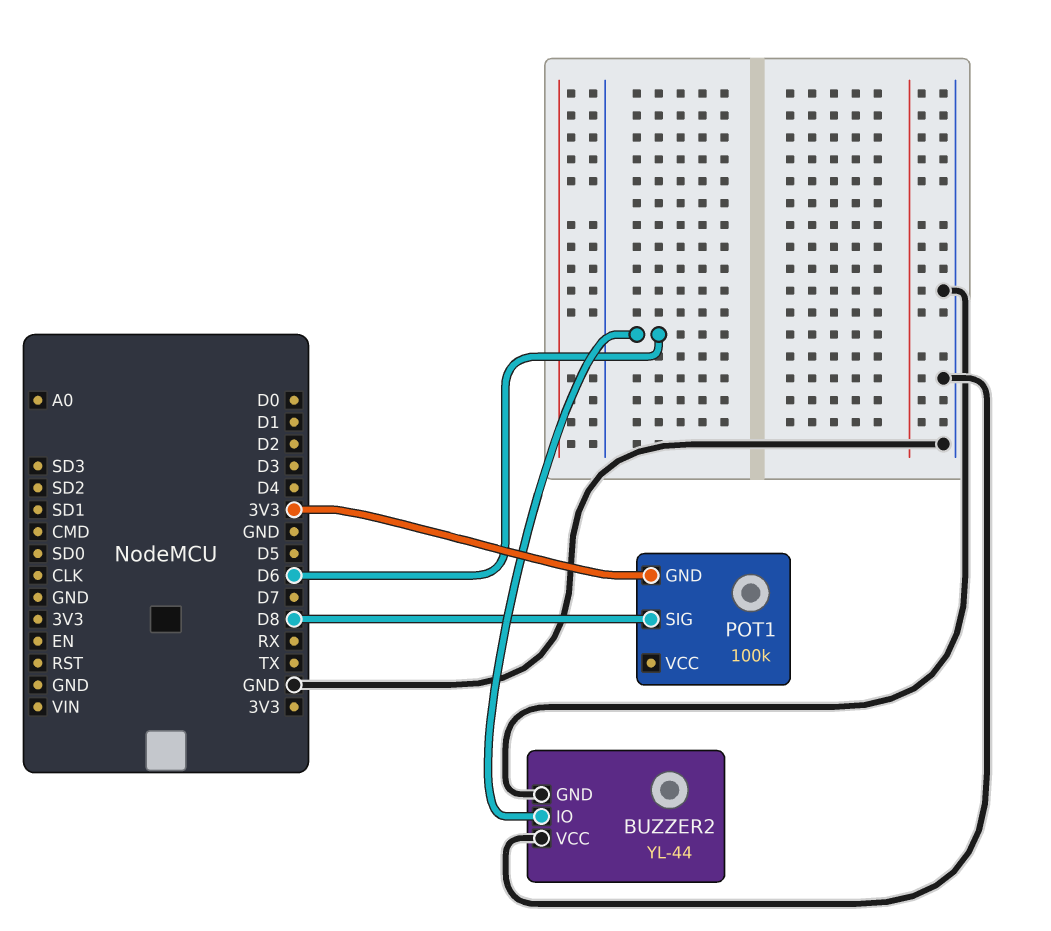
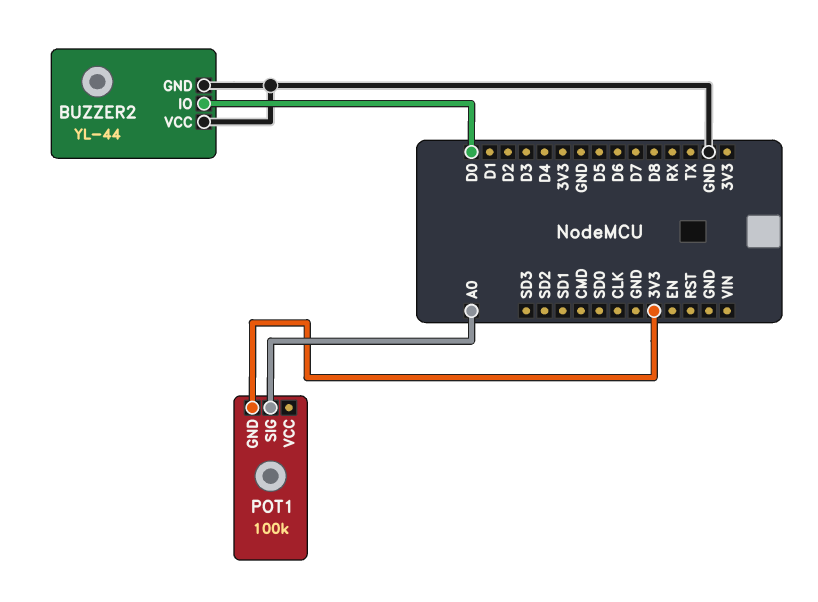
BUZZER2 pin IO: D6 -> D0
POT1 pin SIG: D8 -> A0

